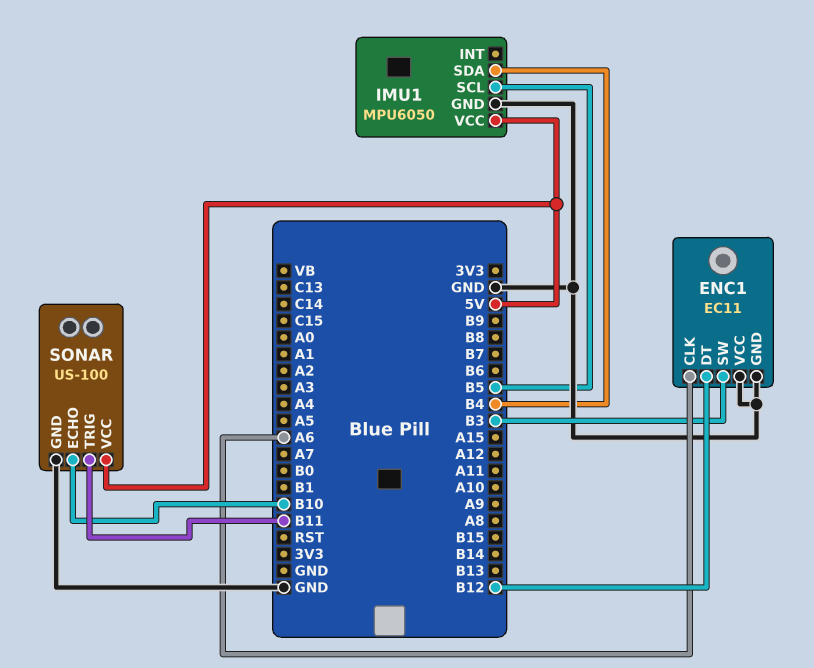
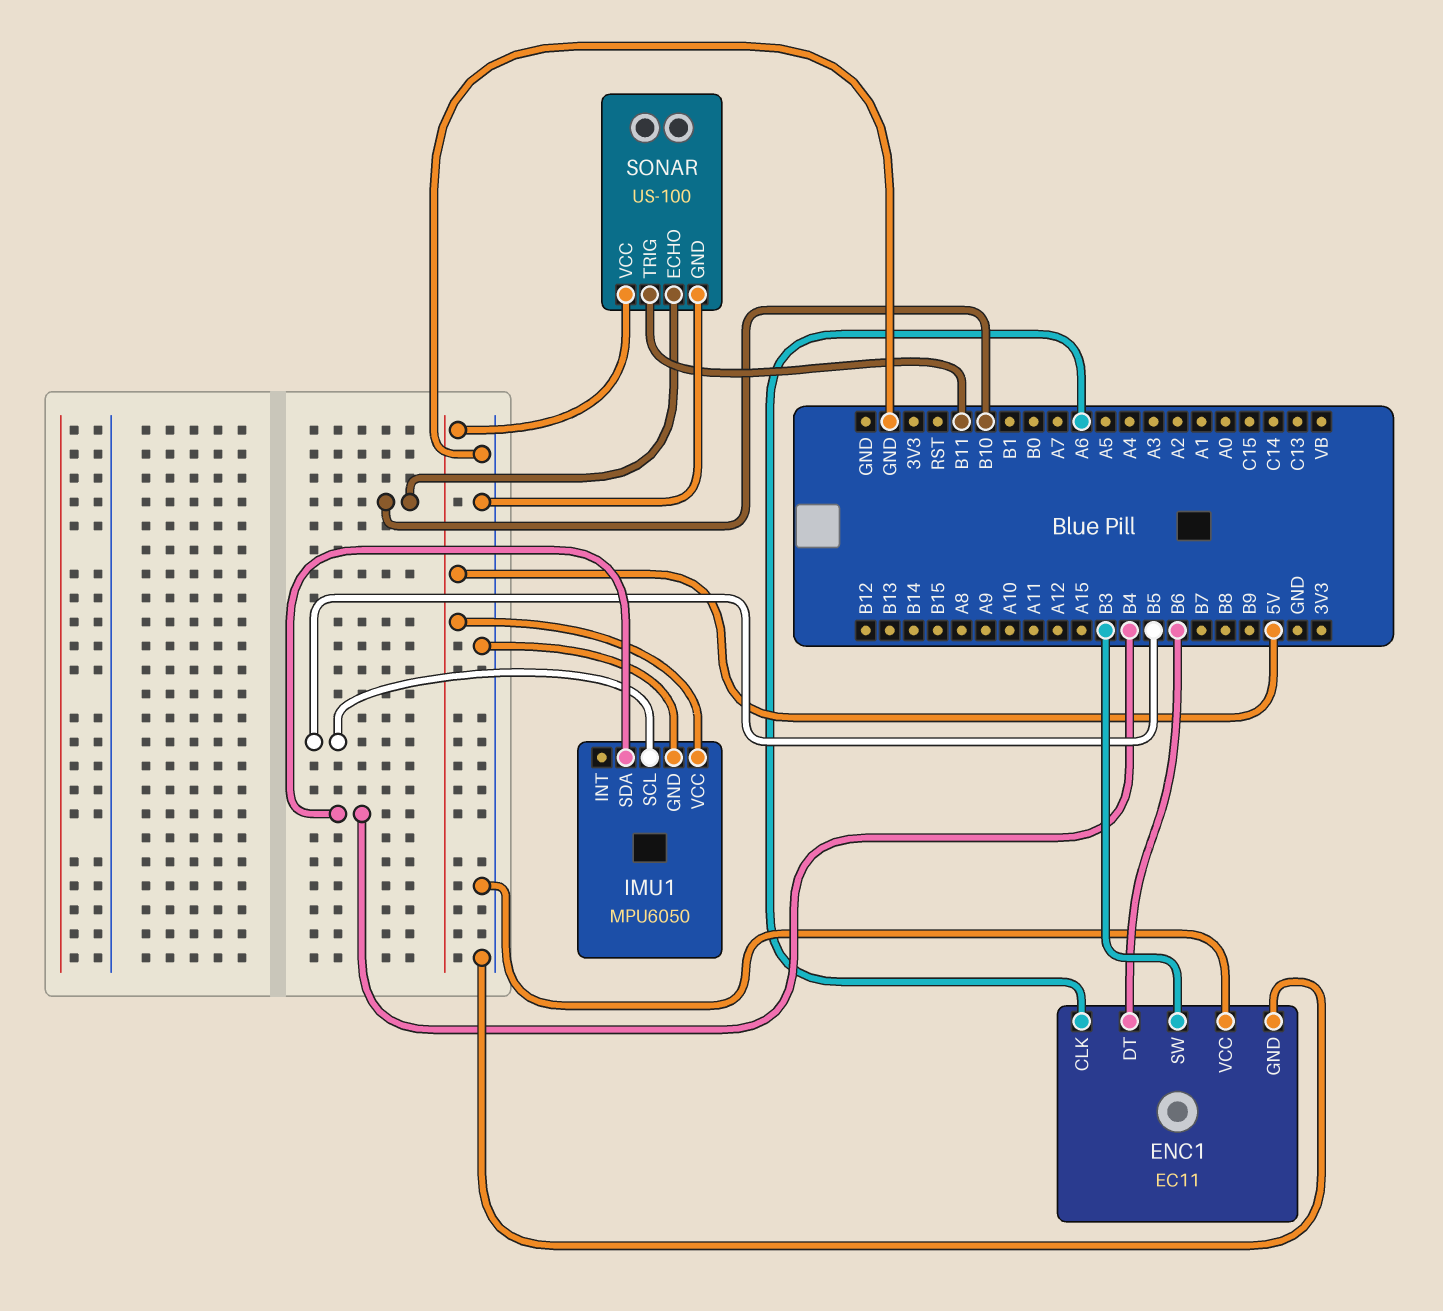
ENC1 pin DT: B12 -> B6

